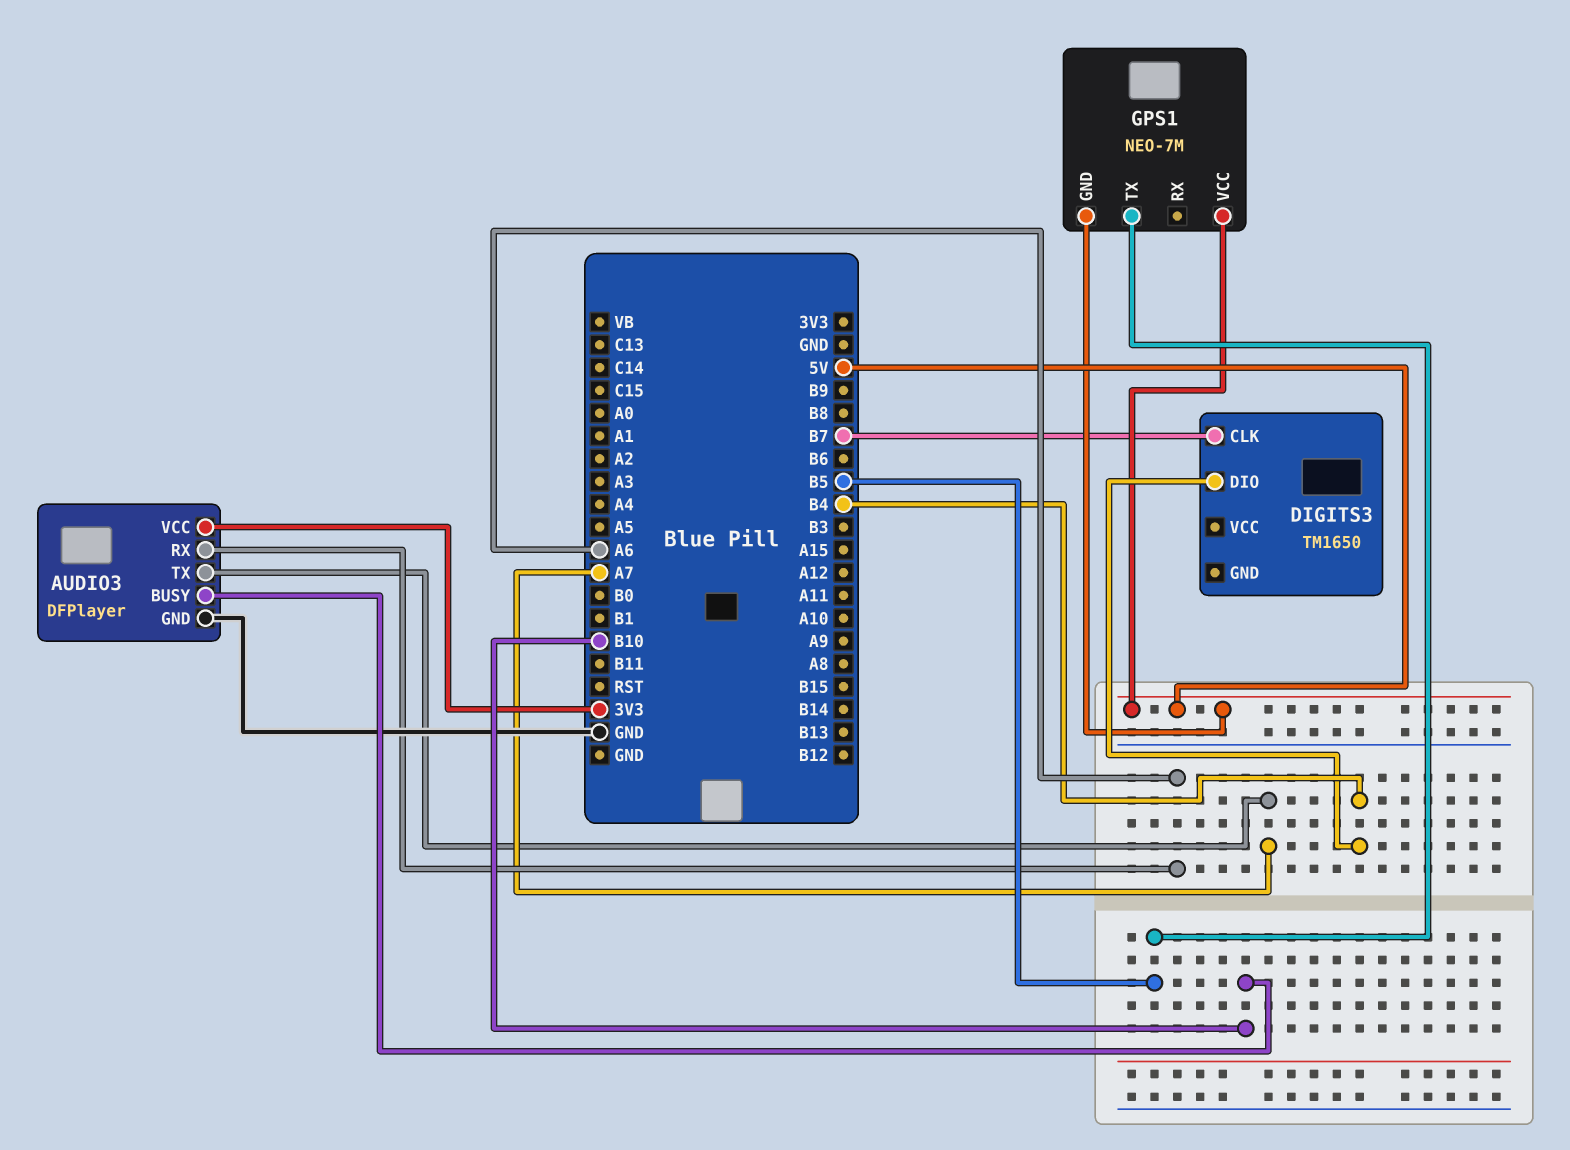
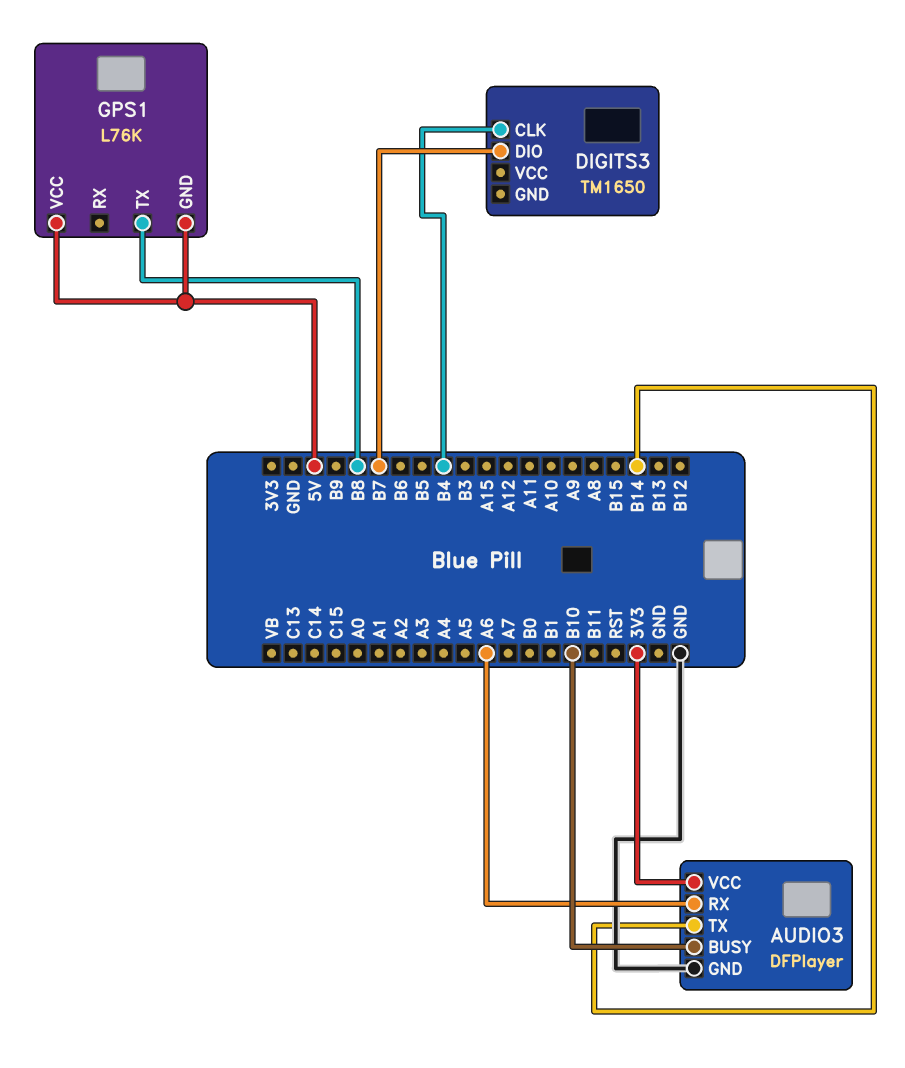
AUDIO3 pin TX: A7 -> B14
DIGITS3 pin CLK: B7 -> B4
DIGITS3 pin DIO: B4 -> B7
GPS1: NEO-7M -> L76K
GPS1 pin TX: B5 -> B8

